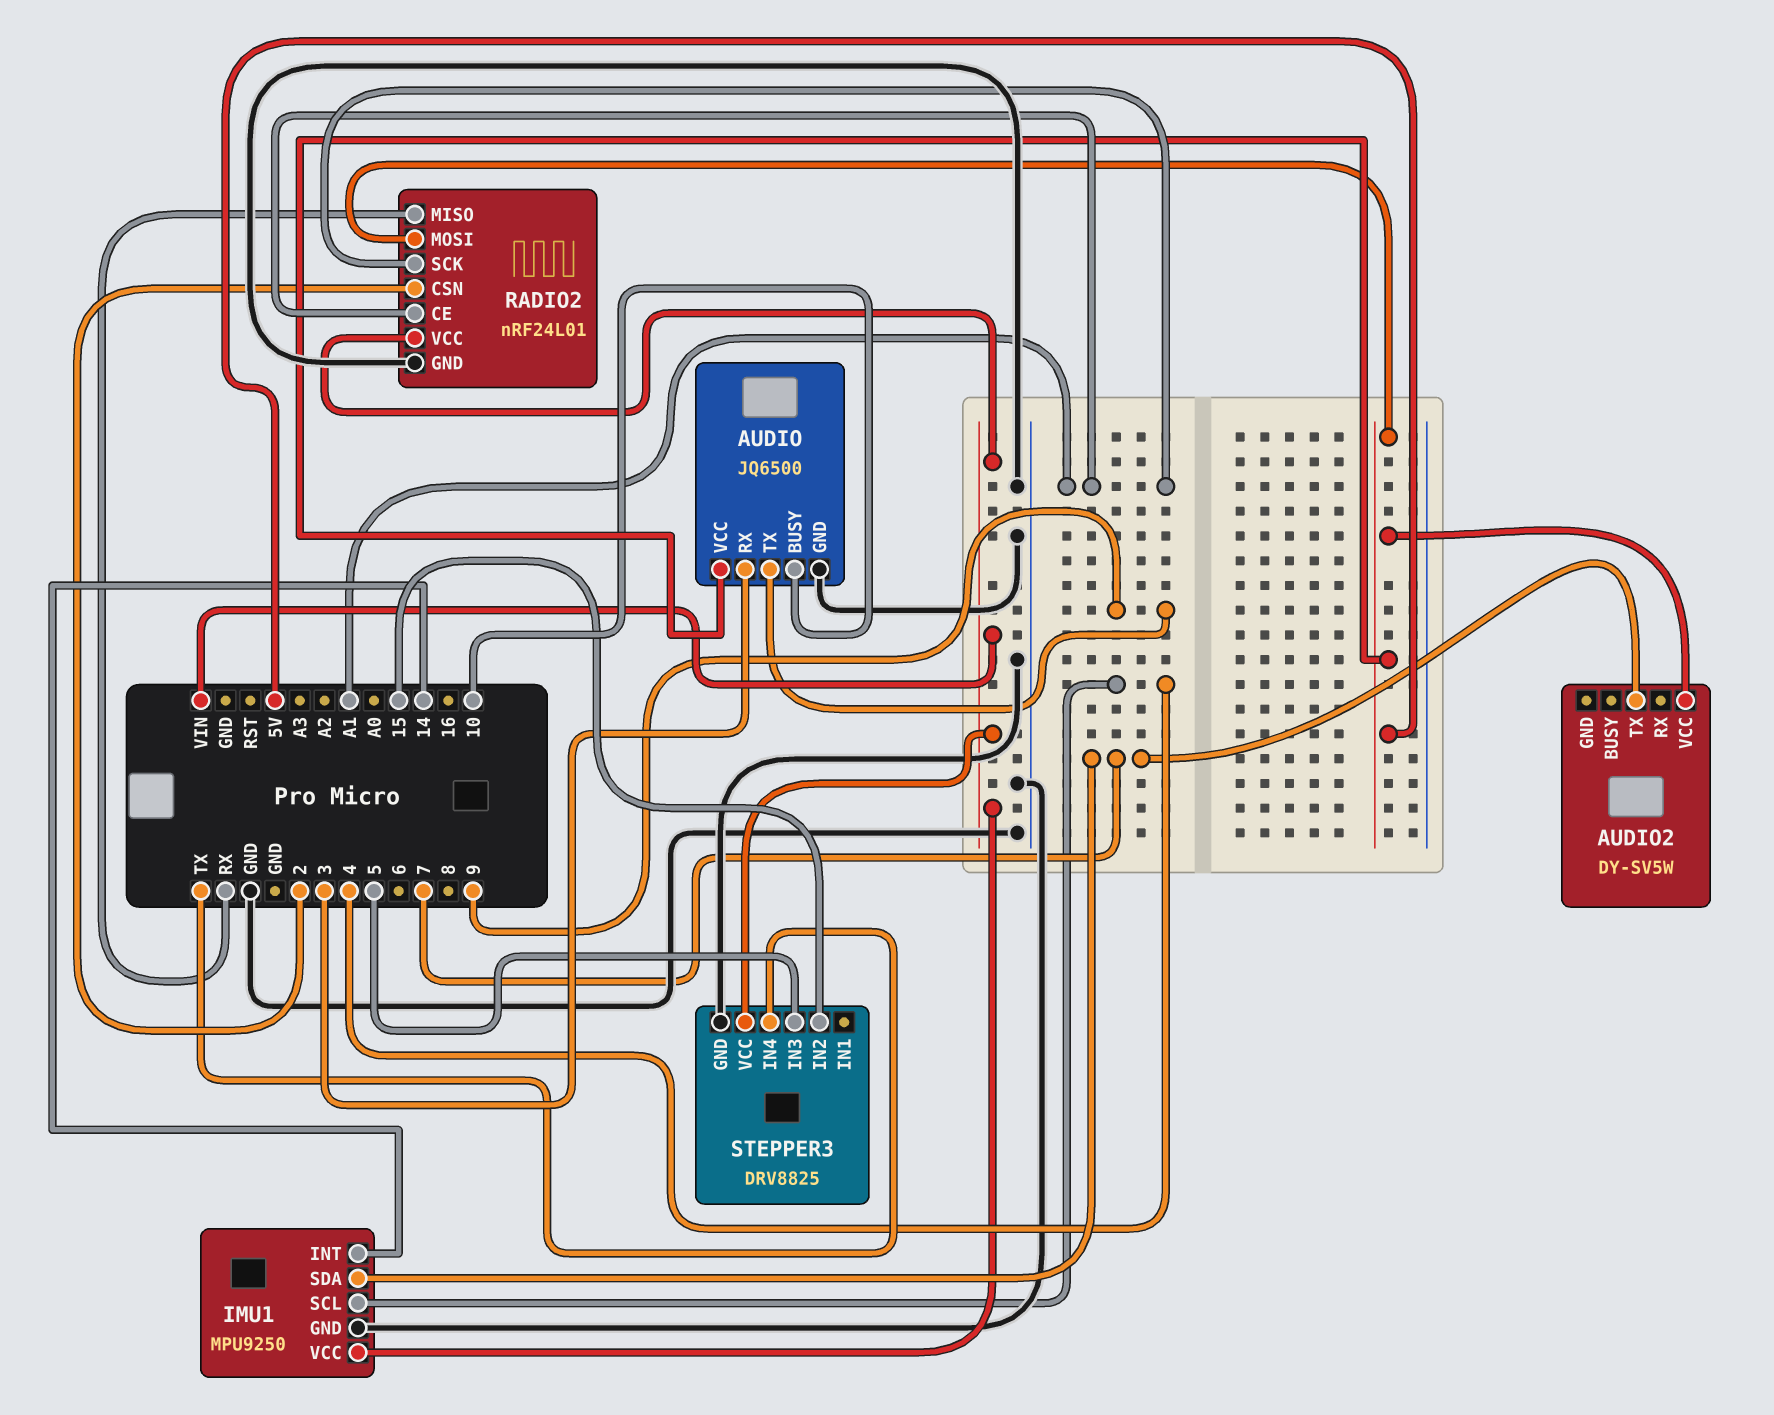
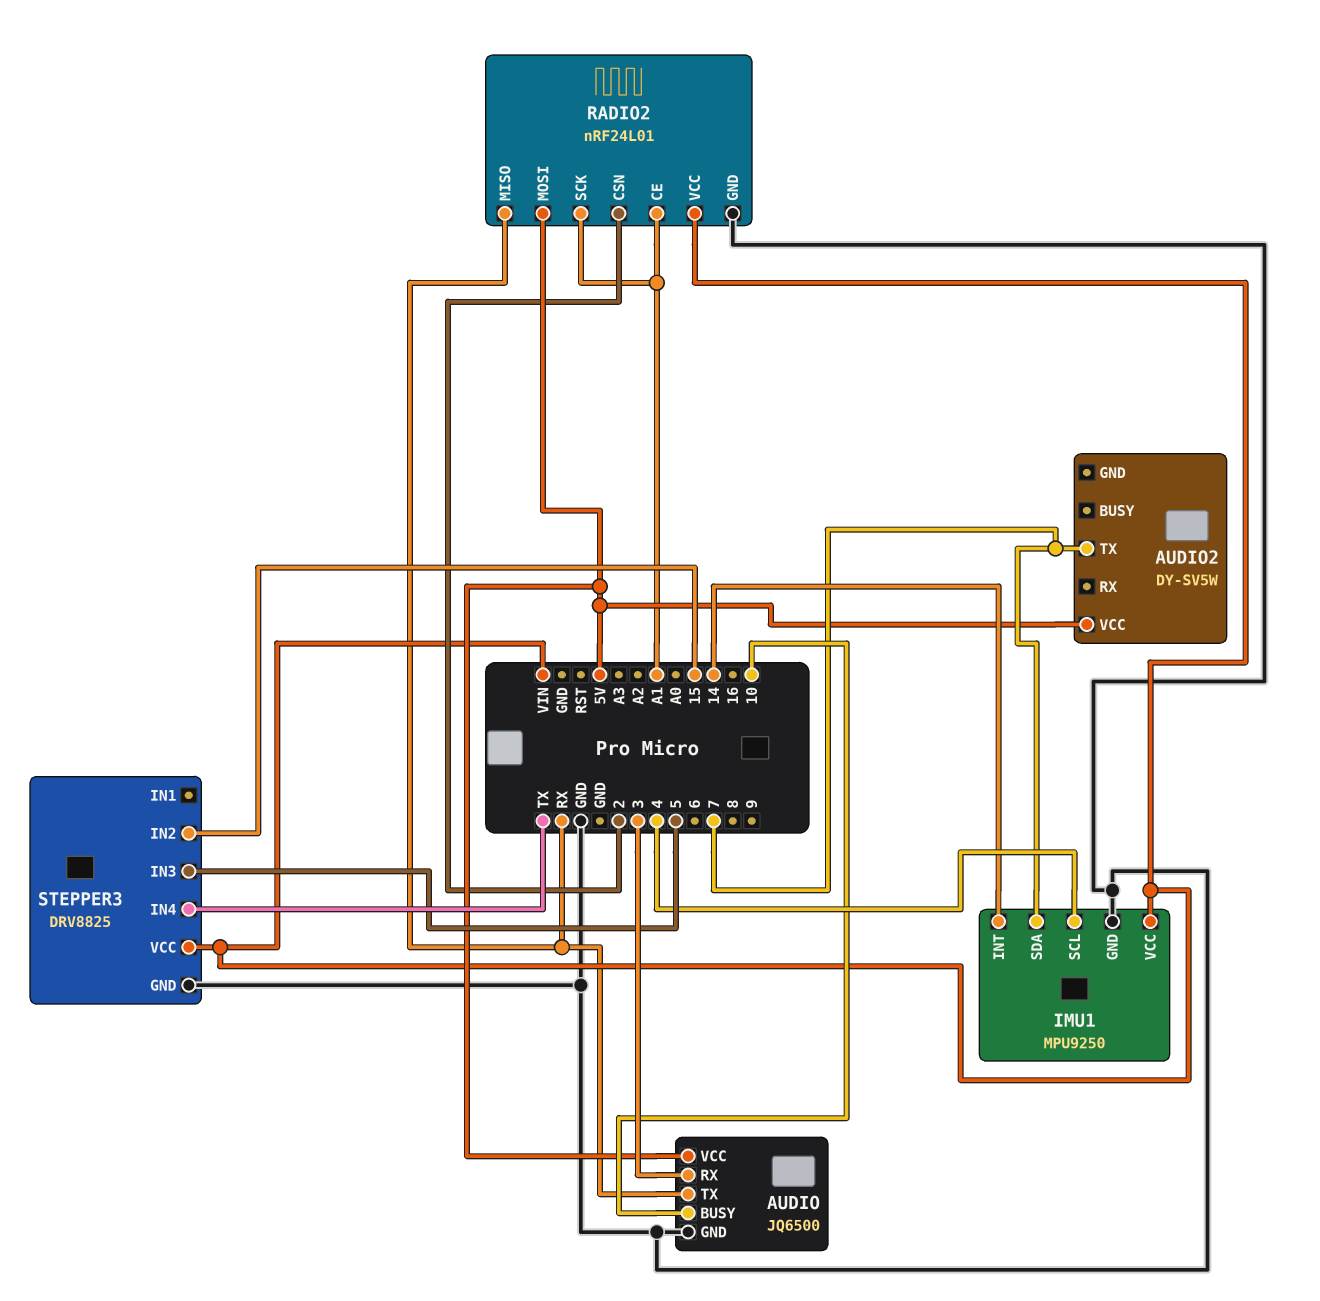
AUDIO pin TX: 9 -> RX

